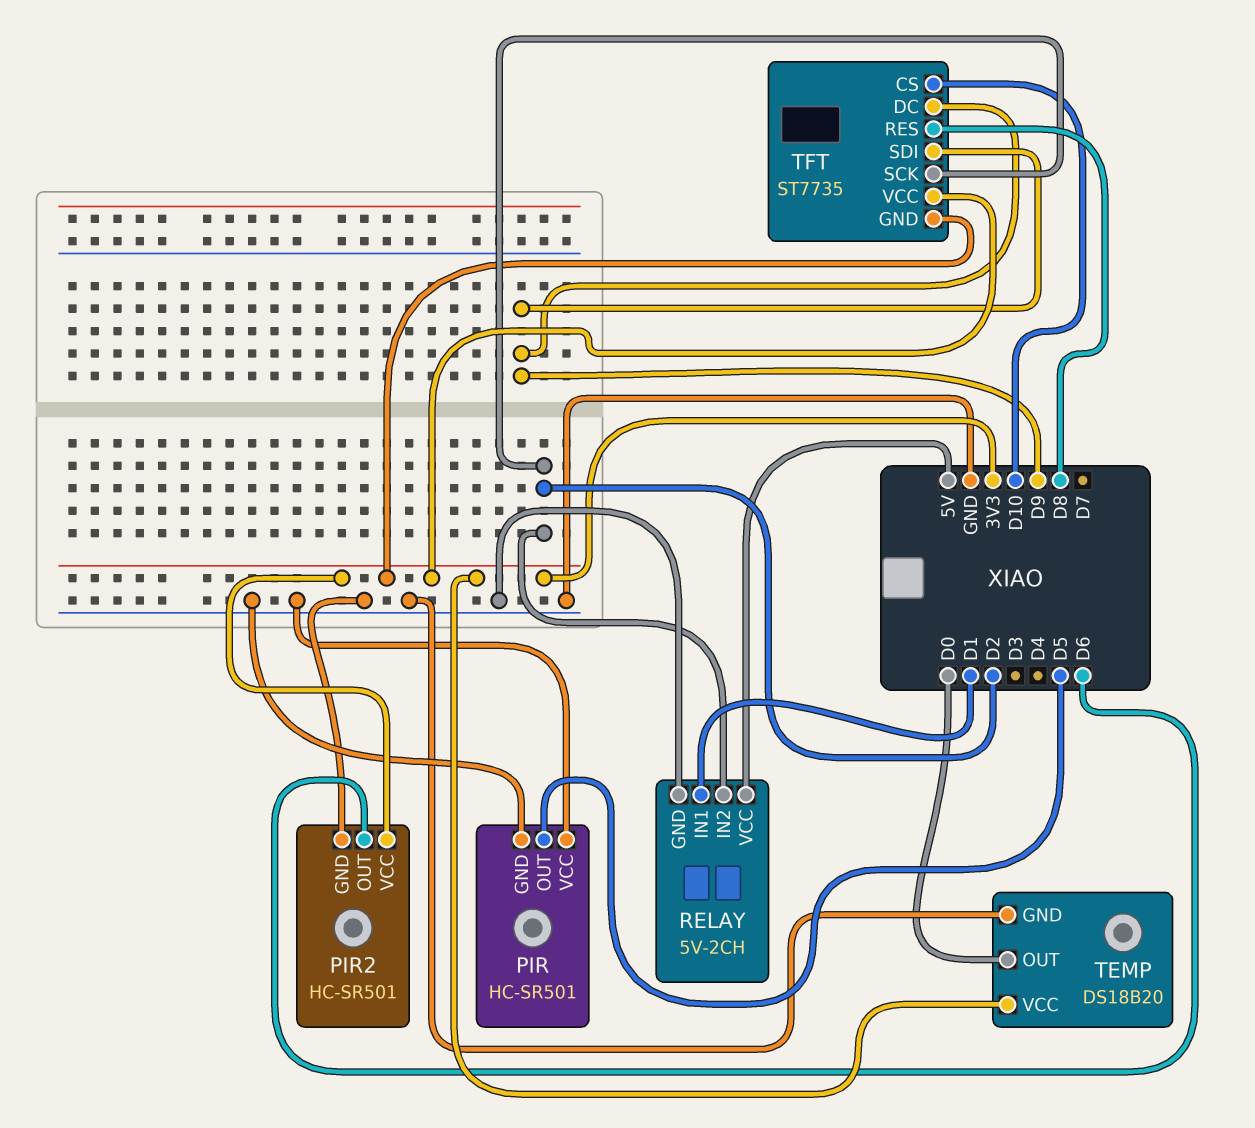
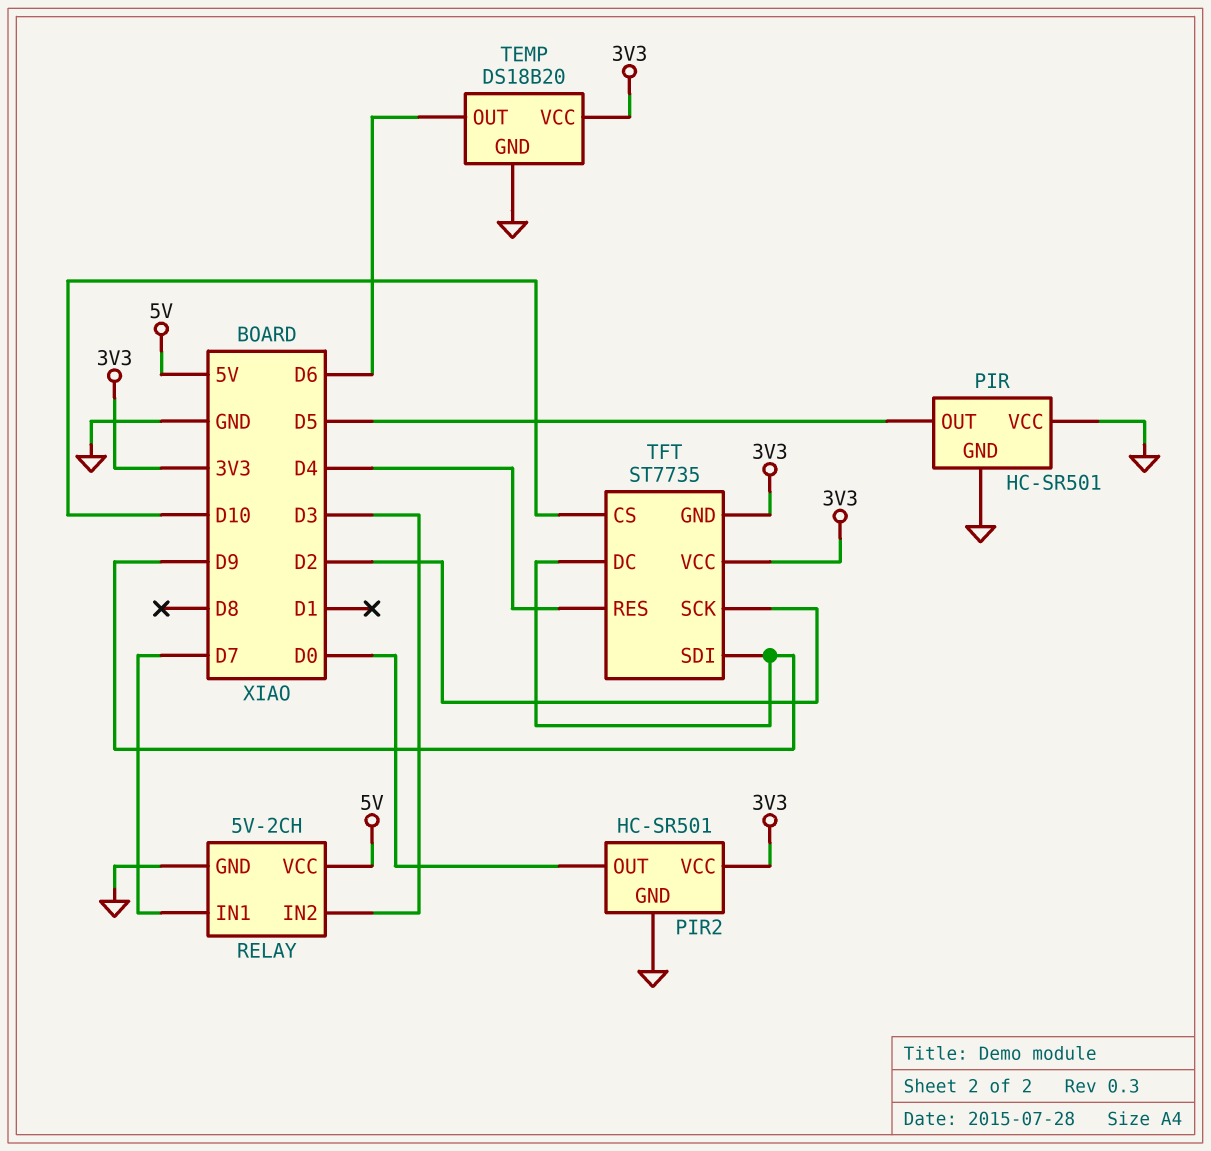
PIR2 pin OUT: D6 -> D0
RELAY pin IN1: D1 -> D7
RELAY pin IN2: D2 -> D3
TEMP pin OUT: D0 -> D6
TFT pin RES: D8 -> D4

